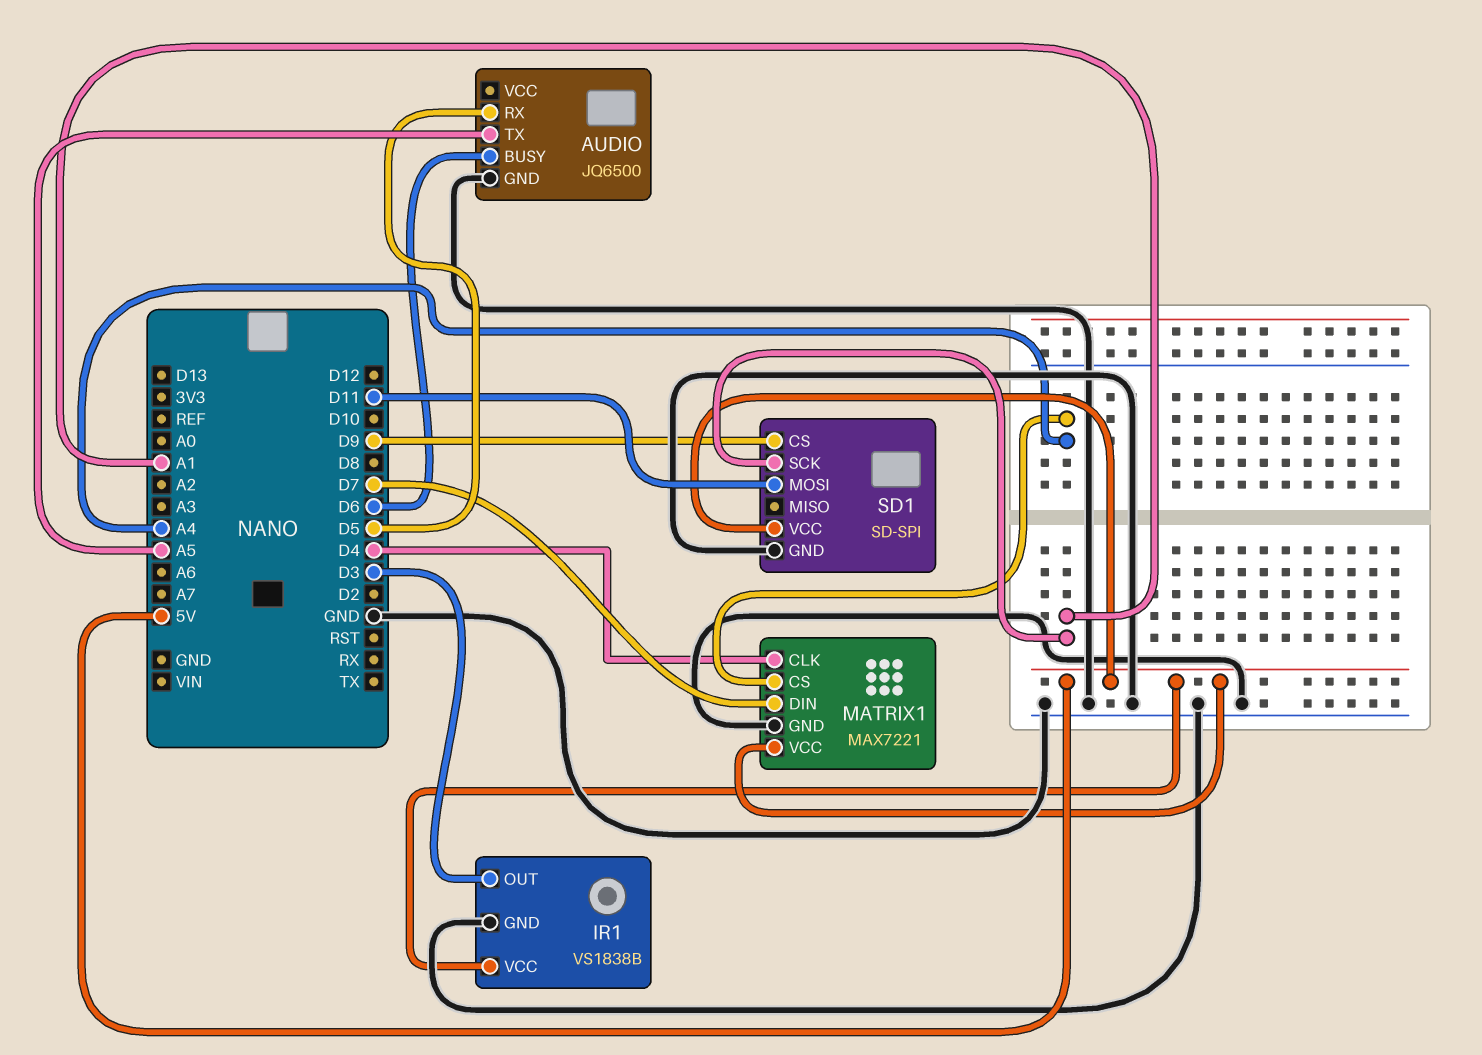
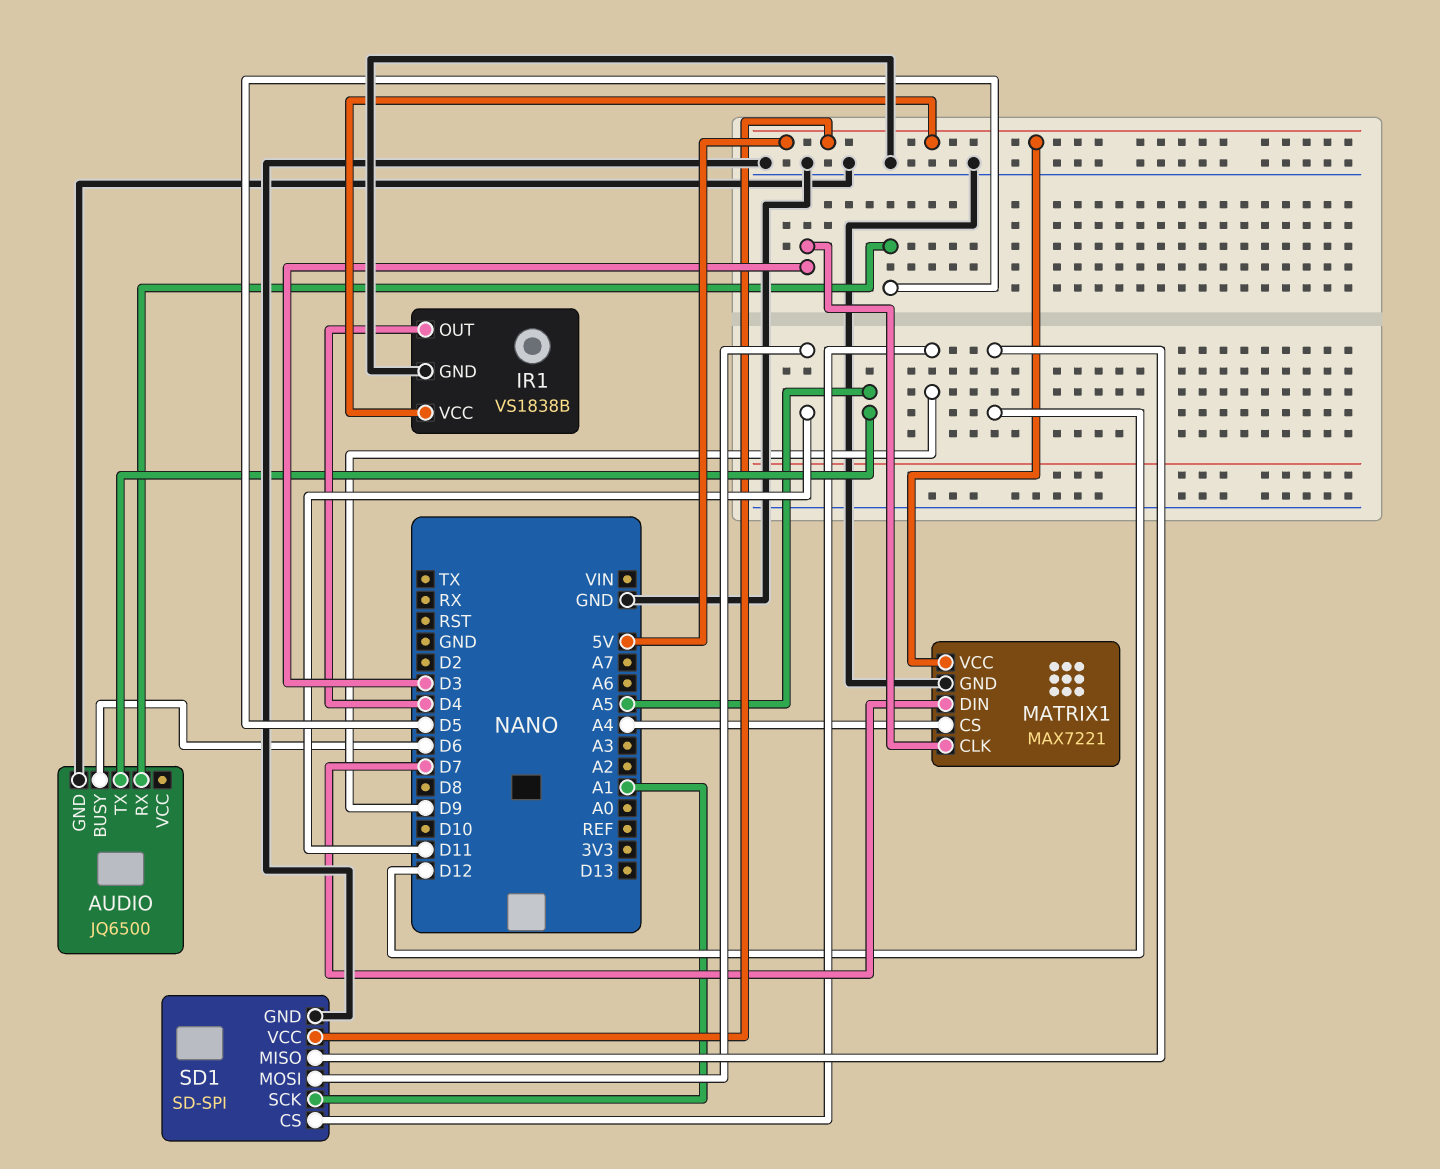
IR1 pin OUT: D3 -> D4
MATRIX1 pin CLK: D4 -> D3
SD1 pin MISO: none -> D12

